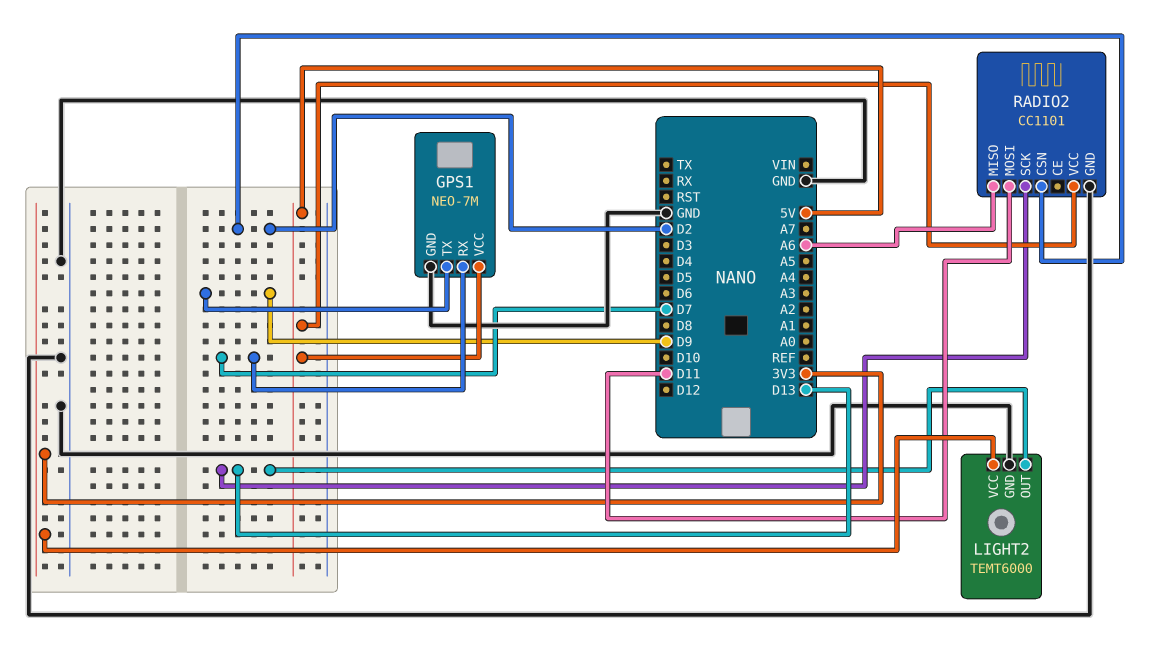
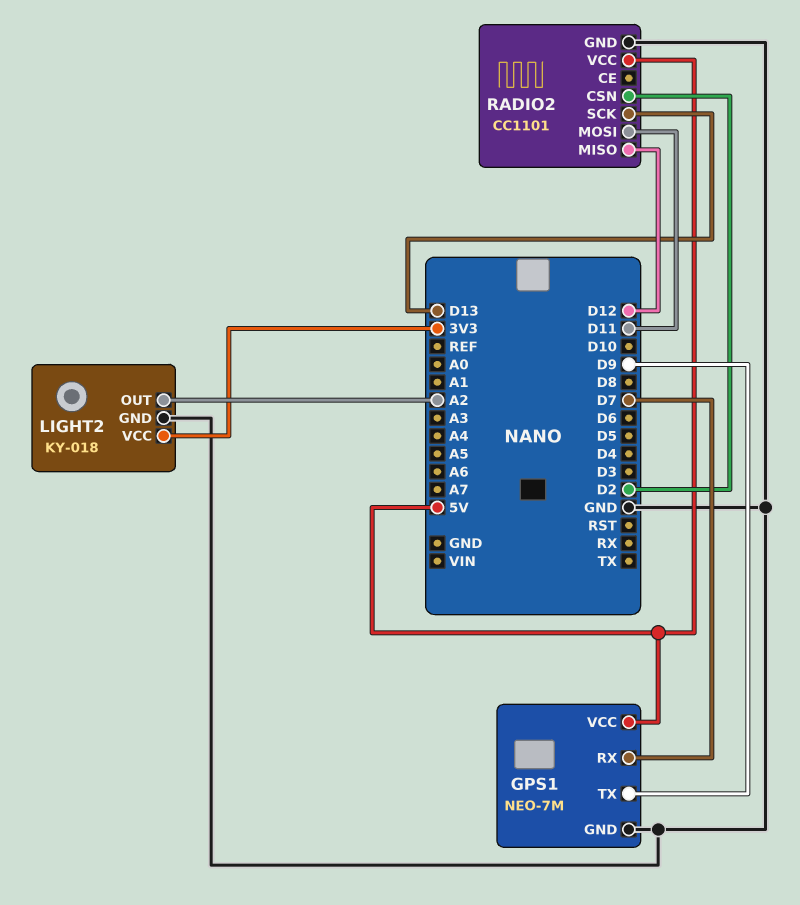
LIGHT2: TEMT6000 -> KY-018
LIGHT2 pin OUT: D13 -> A2
RADIO2 pin MISO: A6 -> D12

